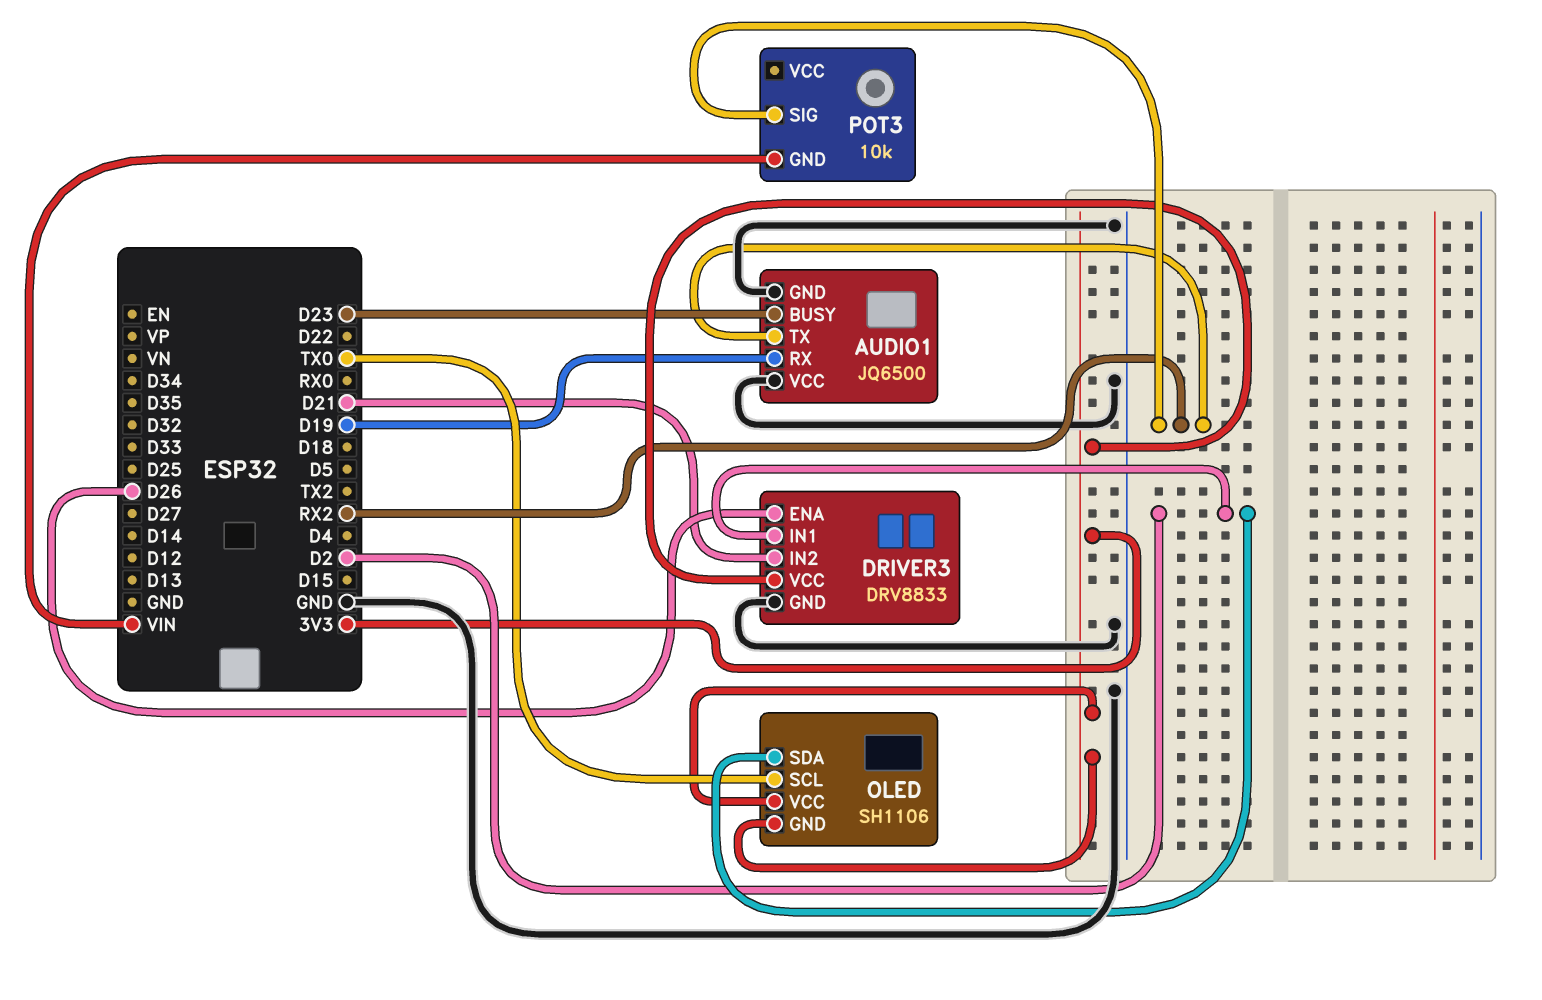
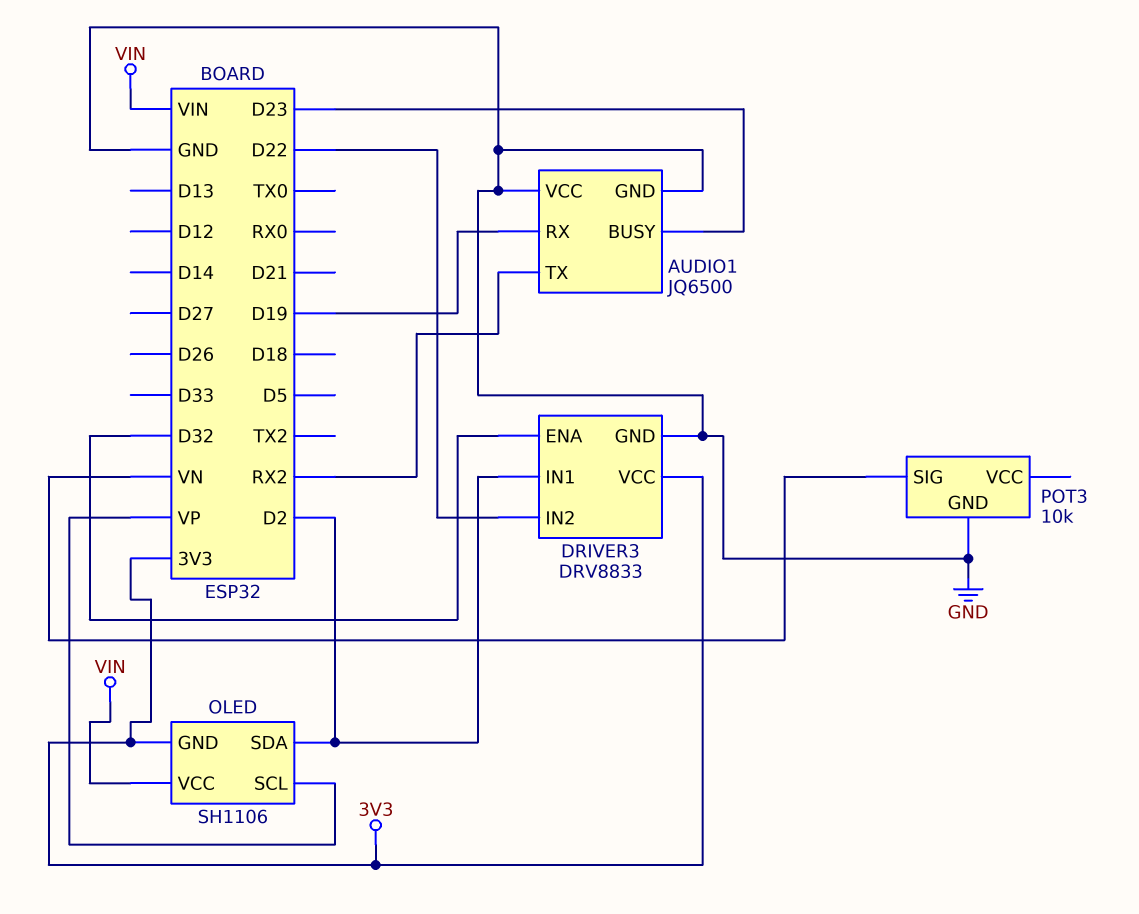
DRIVER3 pin ENA: D26 -> D32
DRIVER3 pin IN2: D21 -> D22
OLED pin SCL: TX0 -> VP
OLED pin VCC: 3V3 -> VIN
POT3 pin GND: VIN -> GND
POT3 pin SIG: RX2 -> VN

